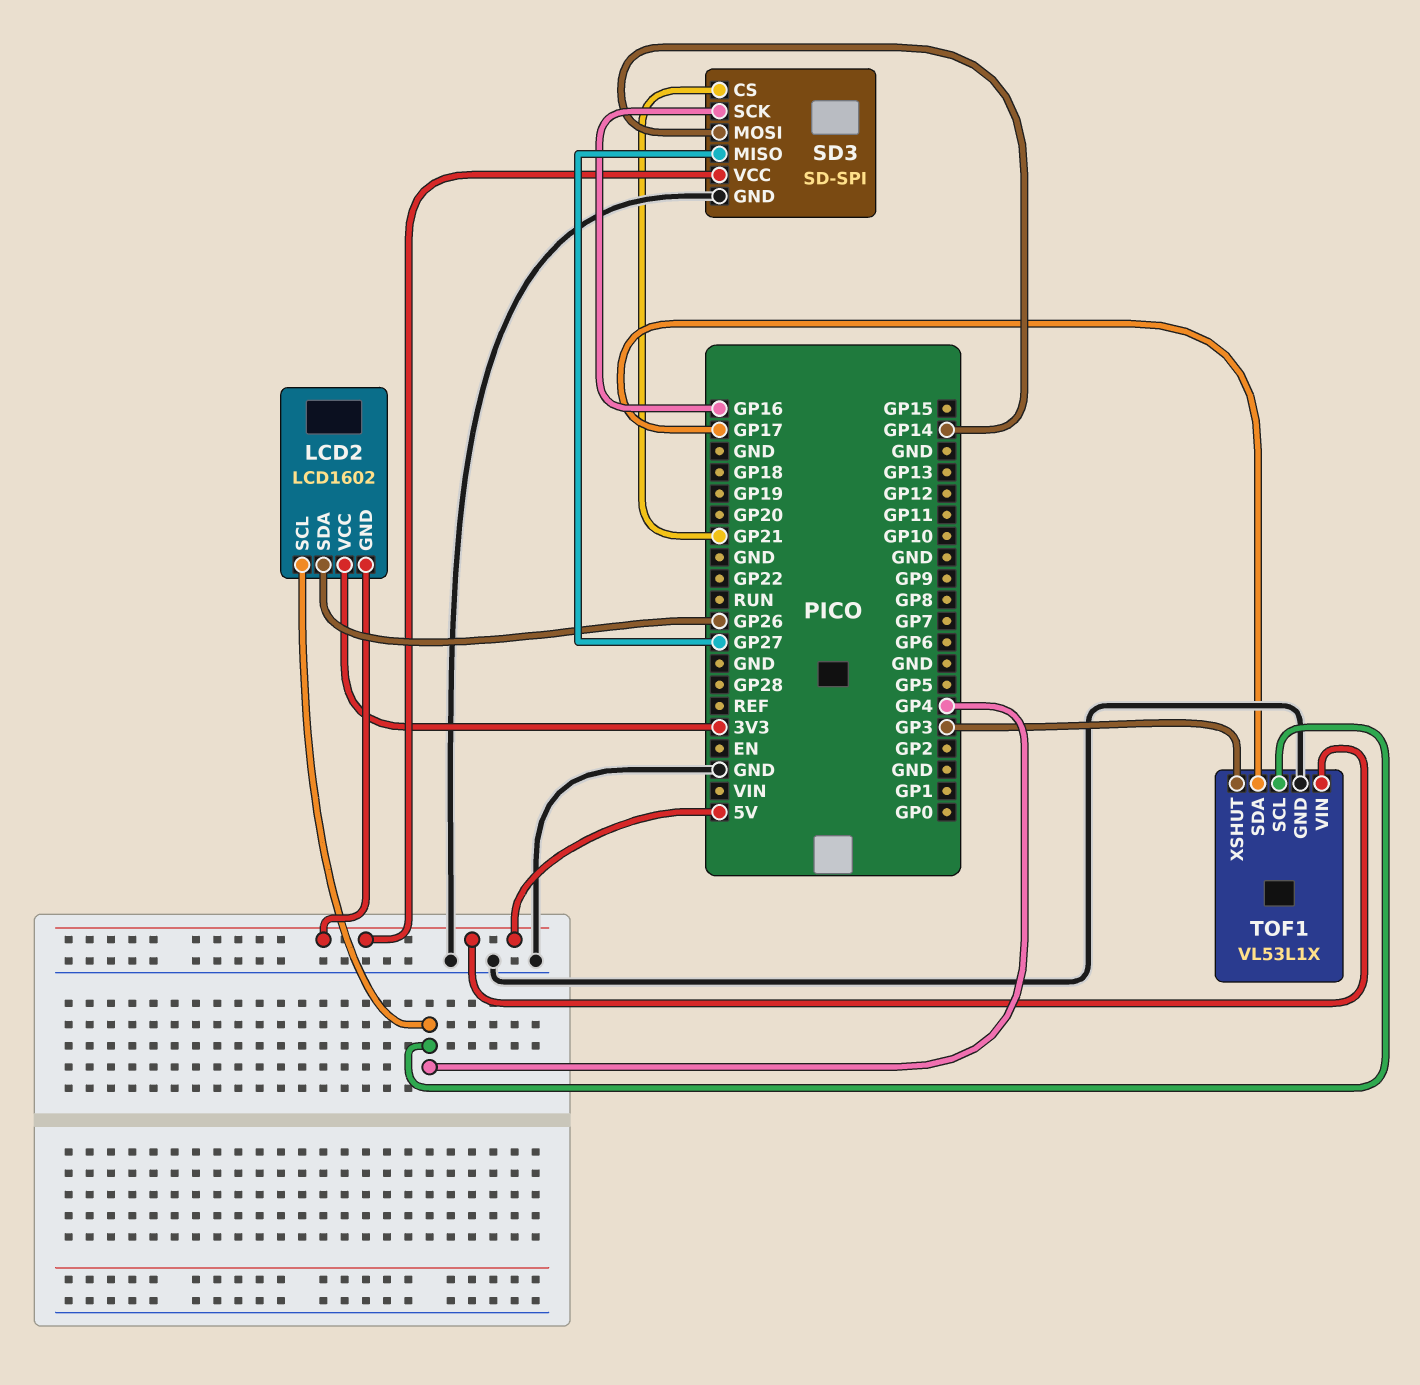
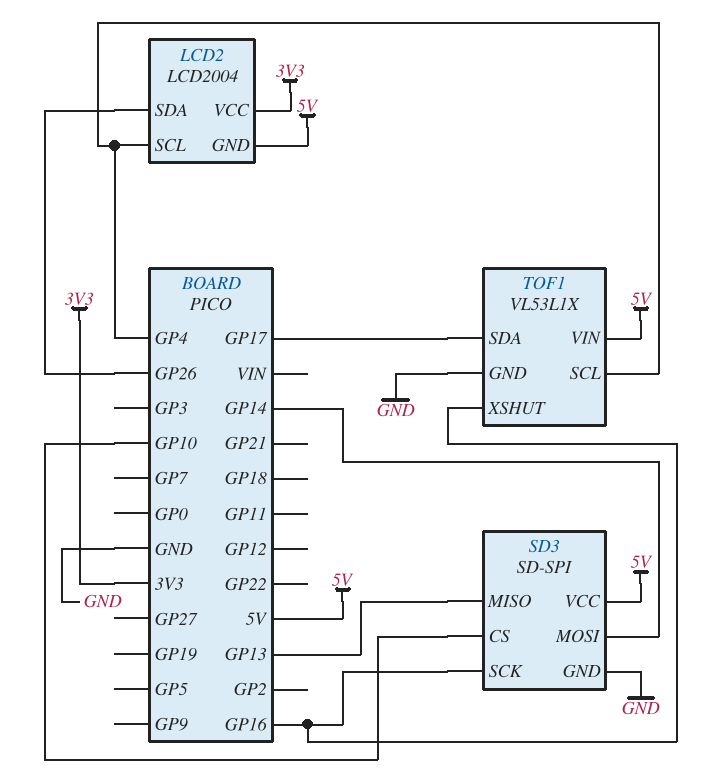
LCD2: LCD1602 -> LCD2004
SD3 pin CS: GP21 -> GP10
SD3 pin MISO: GP27 -> GP13
TOF1 pin XSHUT: GP3 -> GP16

